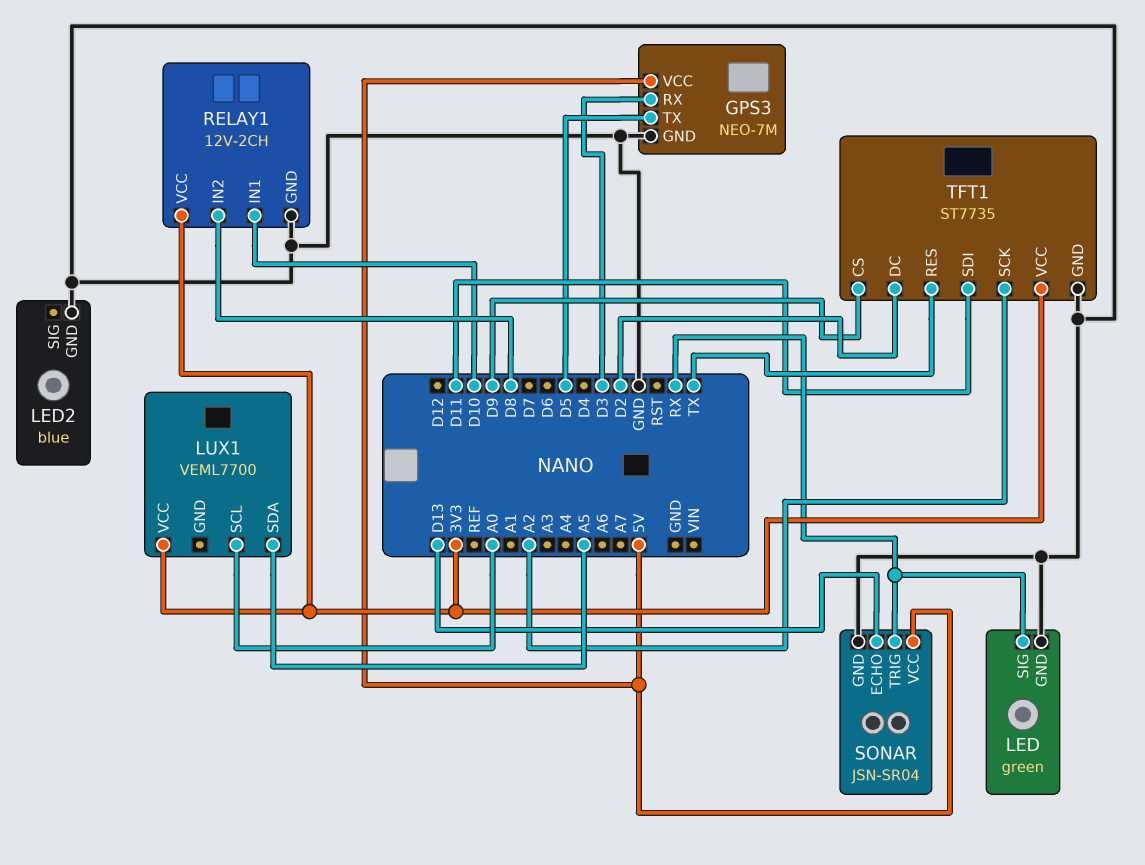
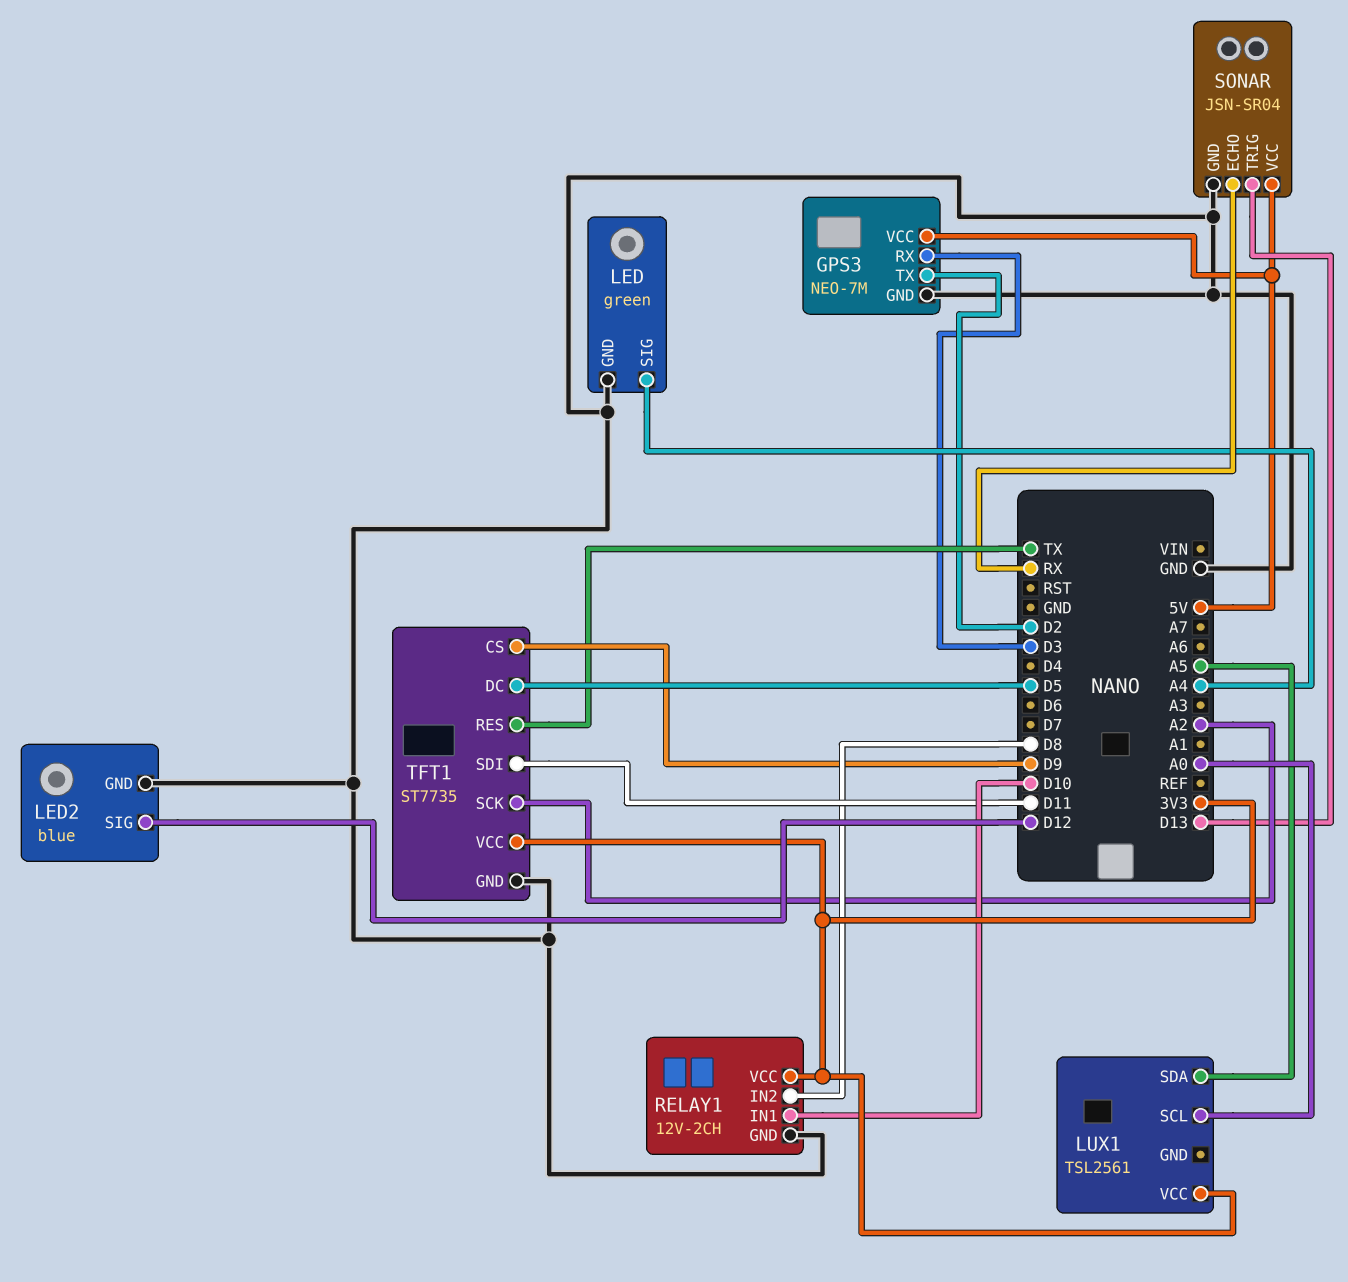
GPS3 pin TX: D5 -> D2
LED pin SIG: RX -> A4
LED2 pin SIG: none -> D12
LUX1: VEML7700 -> TSL2561
SONAR pin ECHO: D13 -> RX
SONAR pin TRIG: RX -> D13
TFT1 pin DC: D2 -> D5

